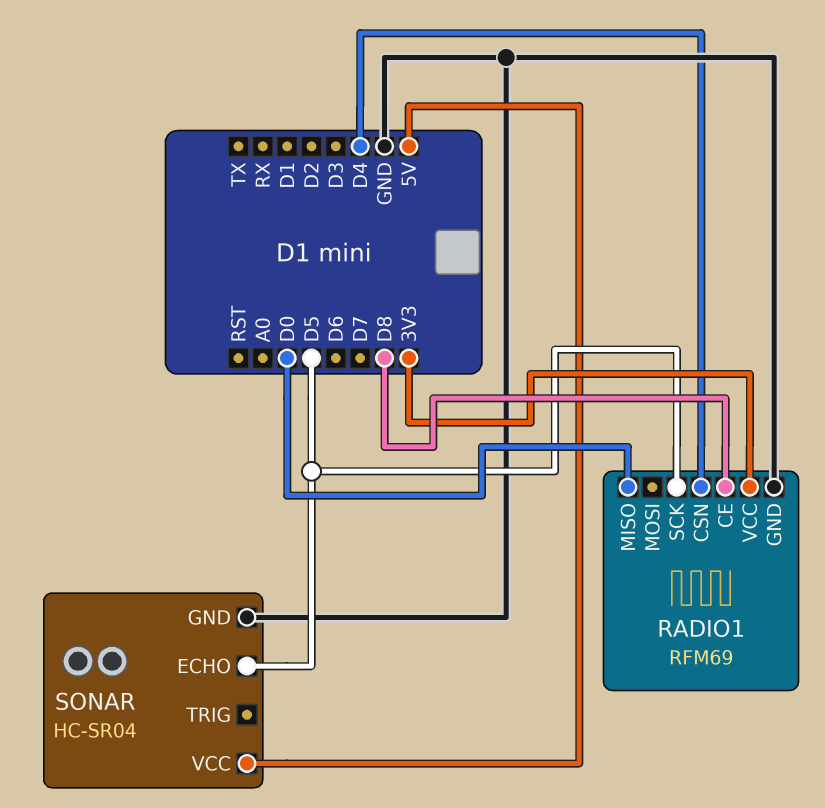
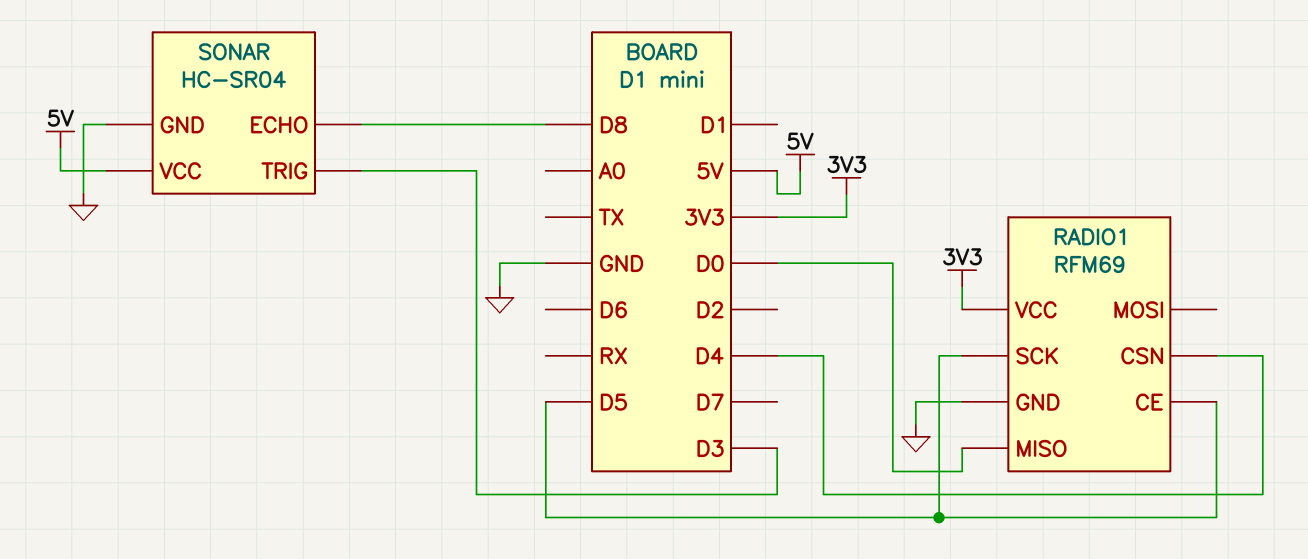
RADIO1 pin CE: D8 -> D5
SONAR pin ECHO: D5 -> D8
SONAR pin TRIG: none -> D3

